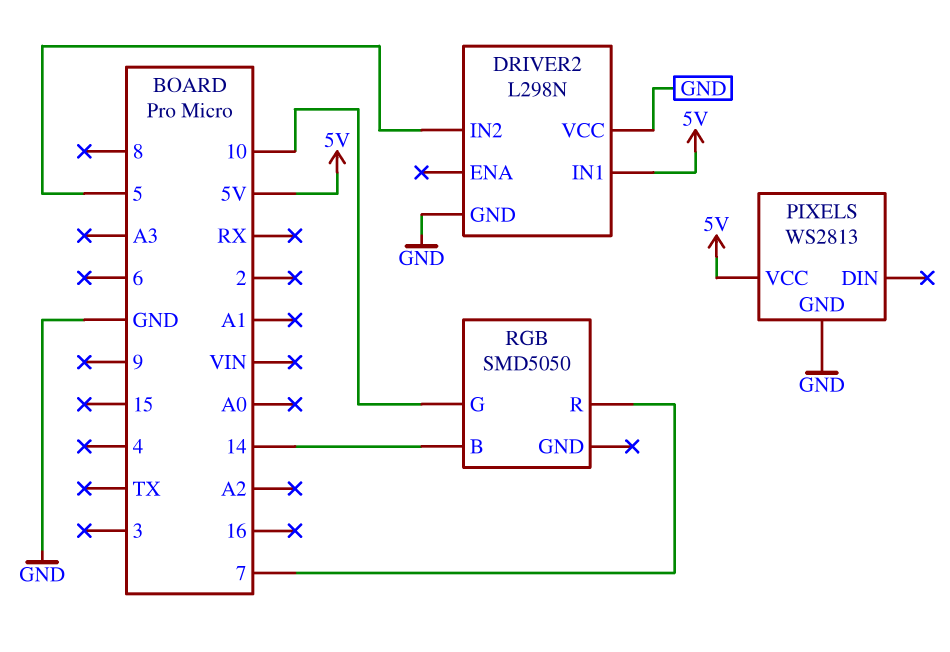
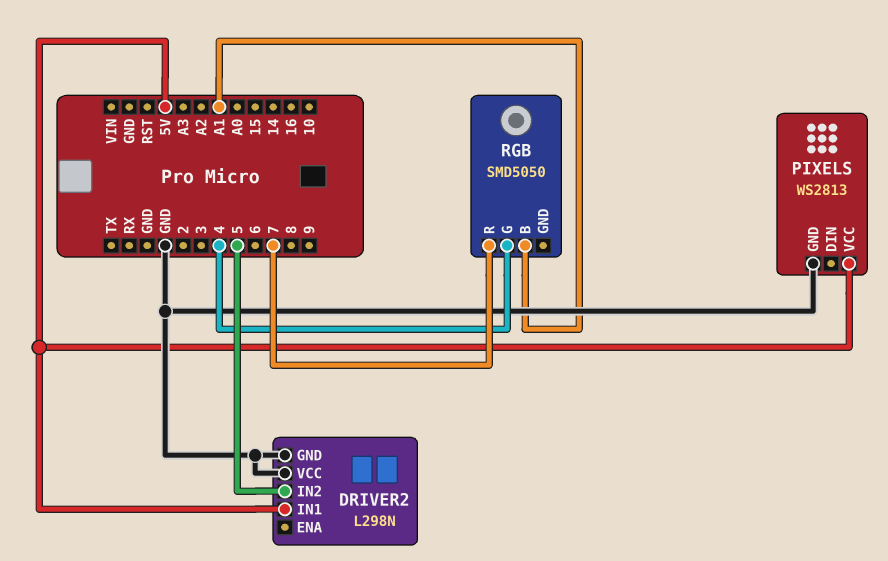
RGB pin B: 14 -> A1
RGB pin G: 10 -> 4

